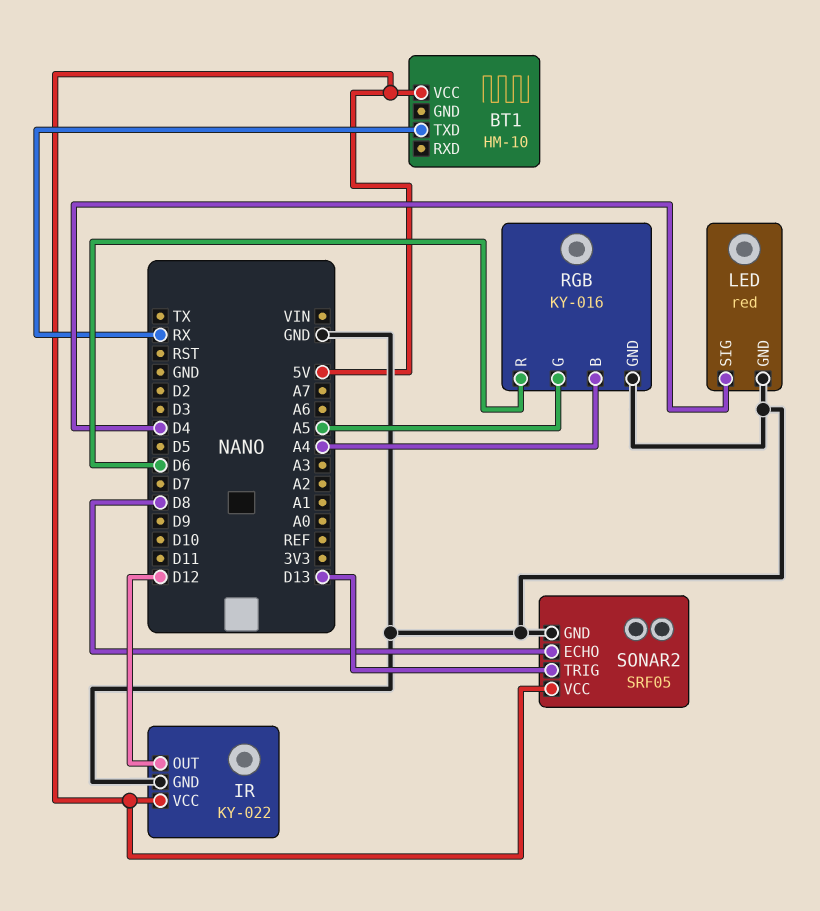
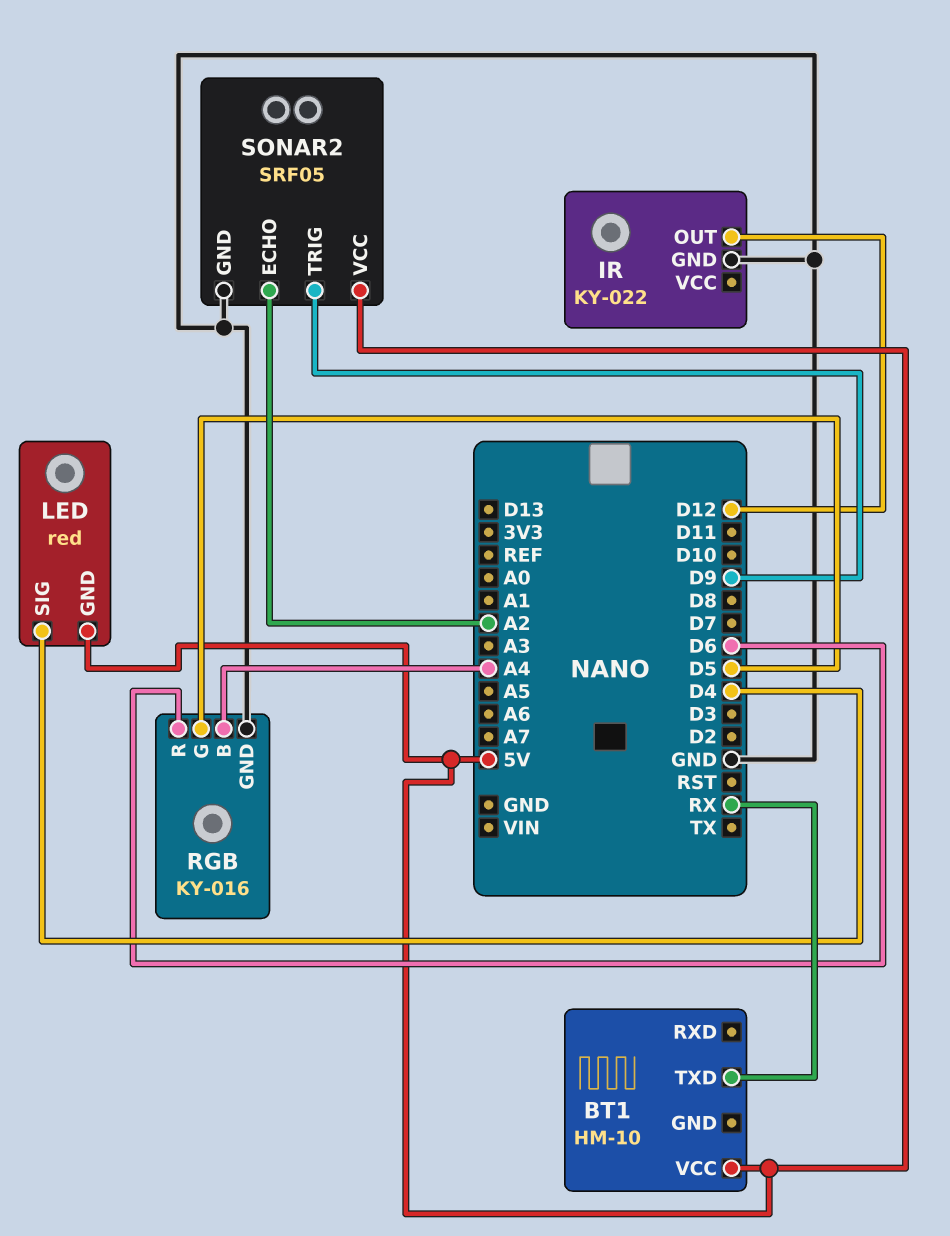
IR pin VCC: 5V -> none
LED pin GND: GND -> 5V
RGB pin G: A5 -> D5
SONAR2 pin ECHO: D8 -> A2
SONAR2 pin TRIG: D13 -> D9

